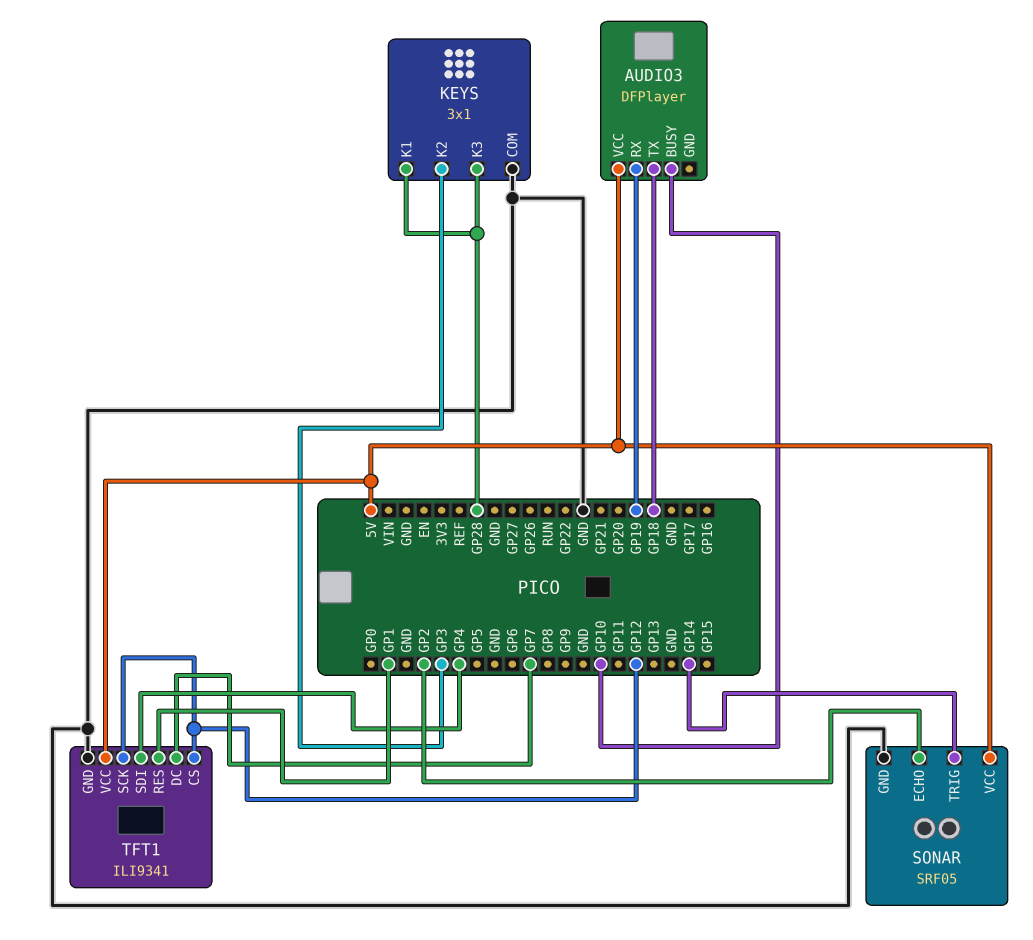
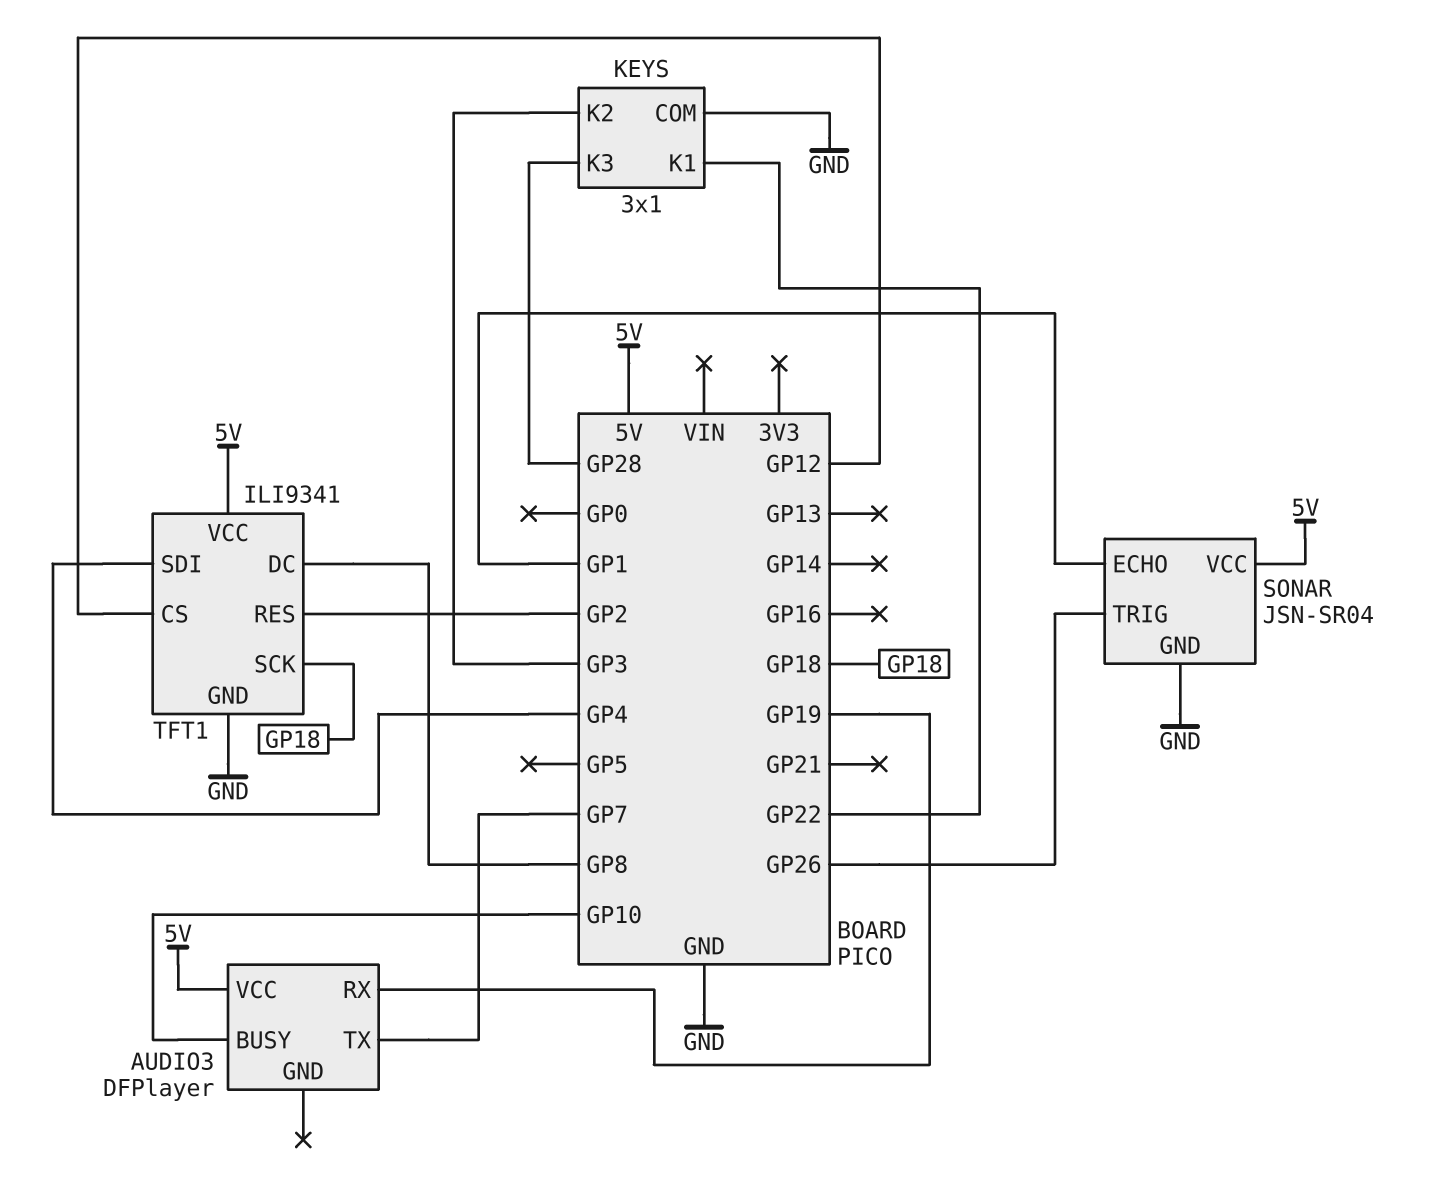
AUDIO3 pin TX: GP18 -> GP7
KEYS pin K1: GP28 -> GP22
SONAR: SRF05 -> JSN-SR04
SONAR pin ECHO: GP2 -> GP1
SONAR pin TRIG: GP14 -> GP26
TFT1 pin DC: GP7 -> GP8
TFT1 pin RES: GP1 -> GP2
TFT1 pin SCK: GP12 -> GP18

